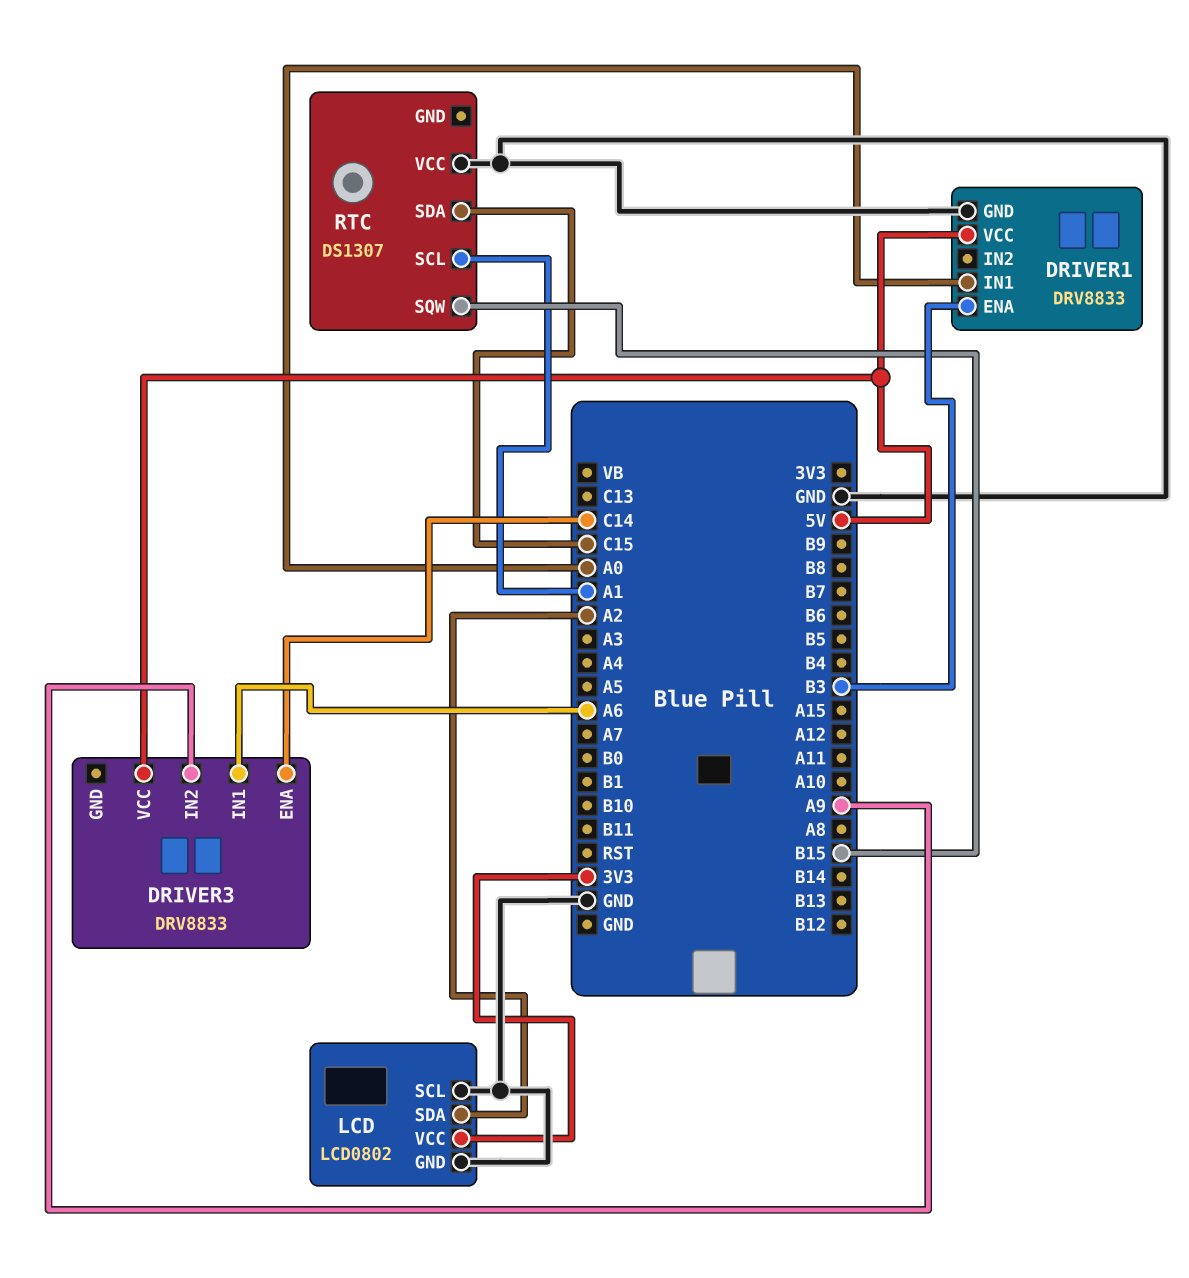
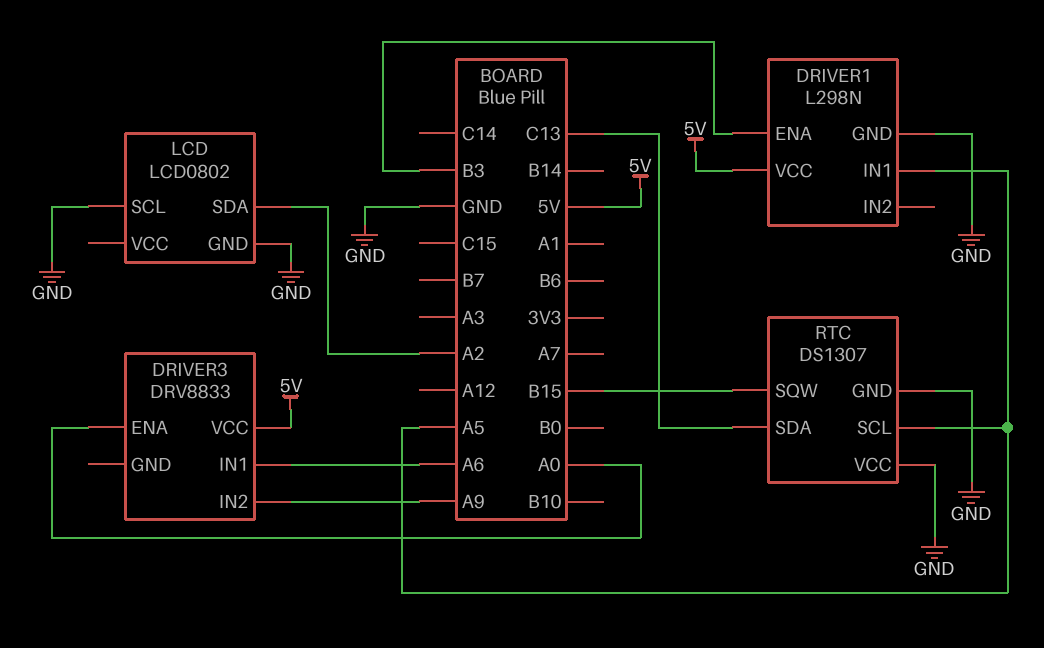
DRIVER1: DRV8833 -> L298N
DRIVER1 pin IN1: A0 -> A5
DRIVER3 pin ENA: C14 -> A0
LCD pin VCC: 3V3 -> none
RTC pin GND: none -> GND
RTC pin SCL: A1 -> A5
RTC pin SDA: C15 -> C13

